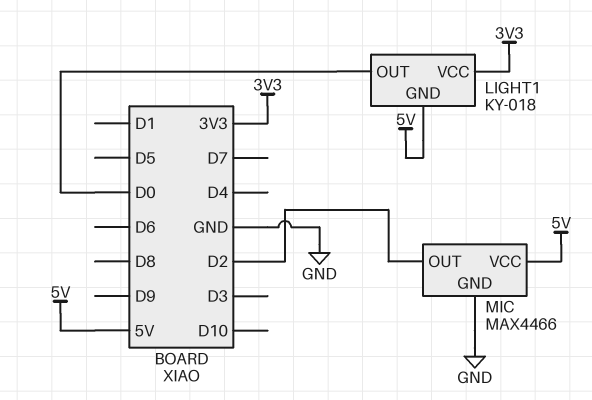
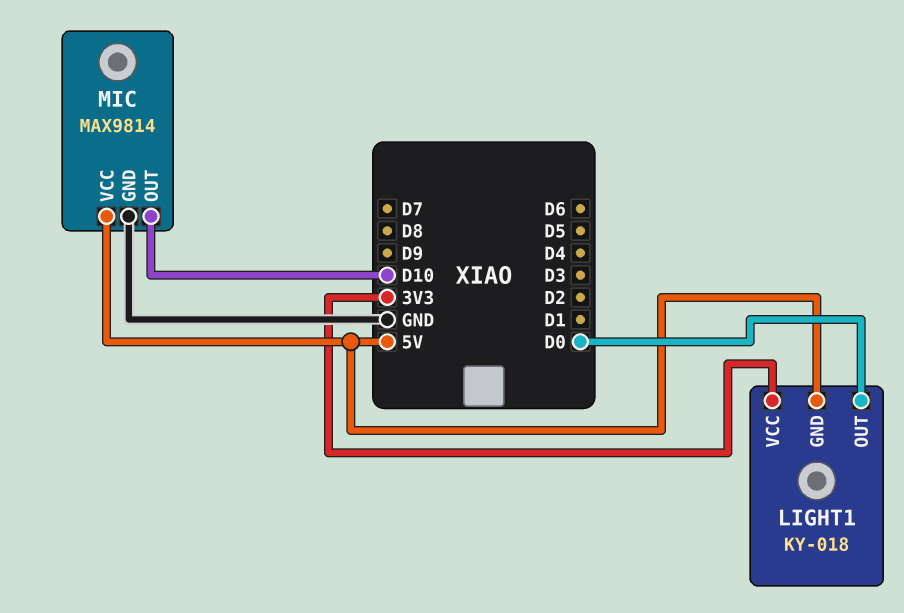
MIC: MAX4466 -> MAX9814
MIC pin OUT: D2 -> D10

